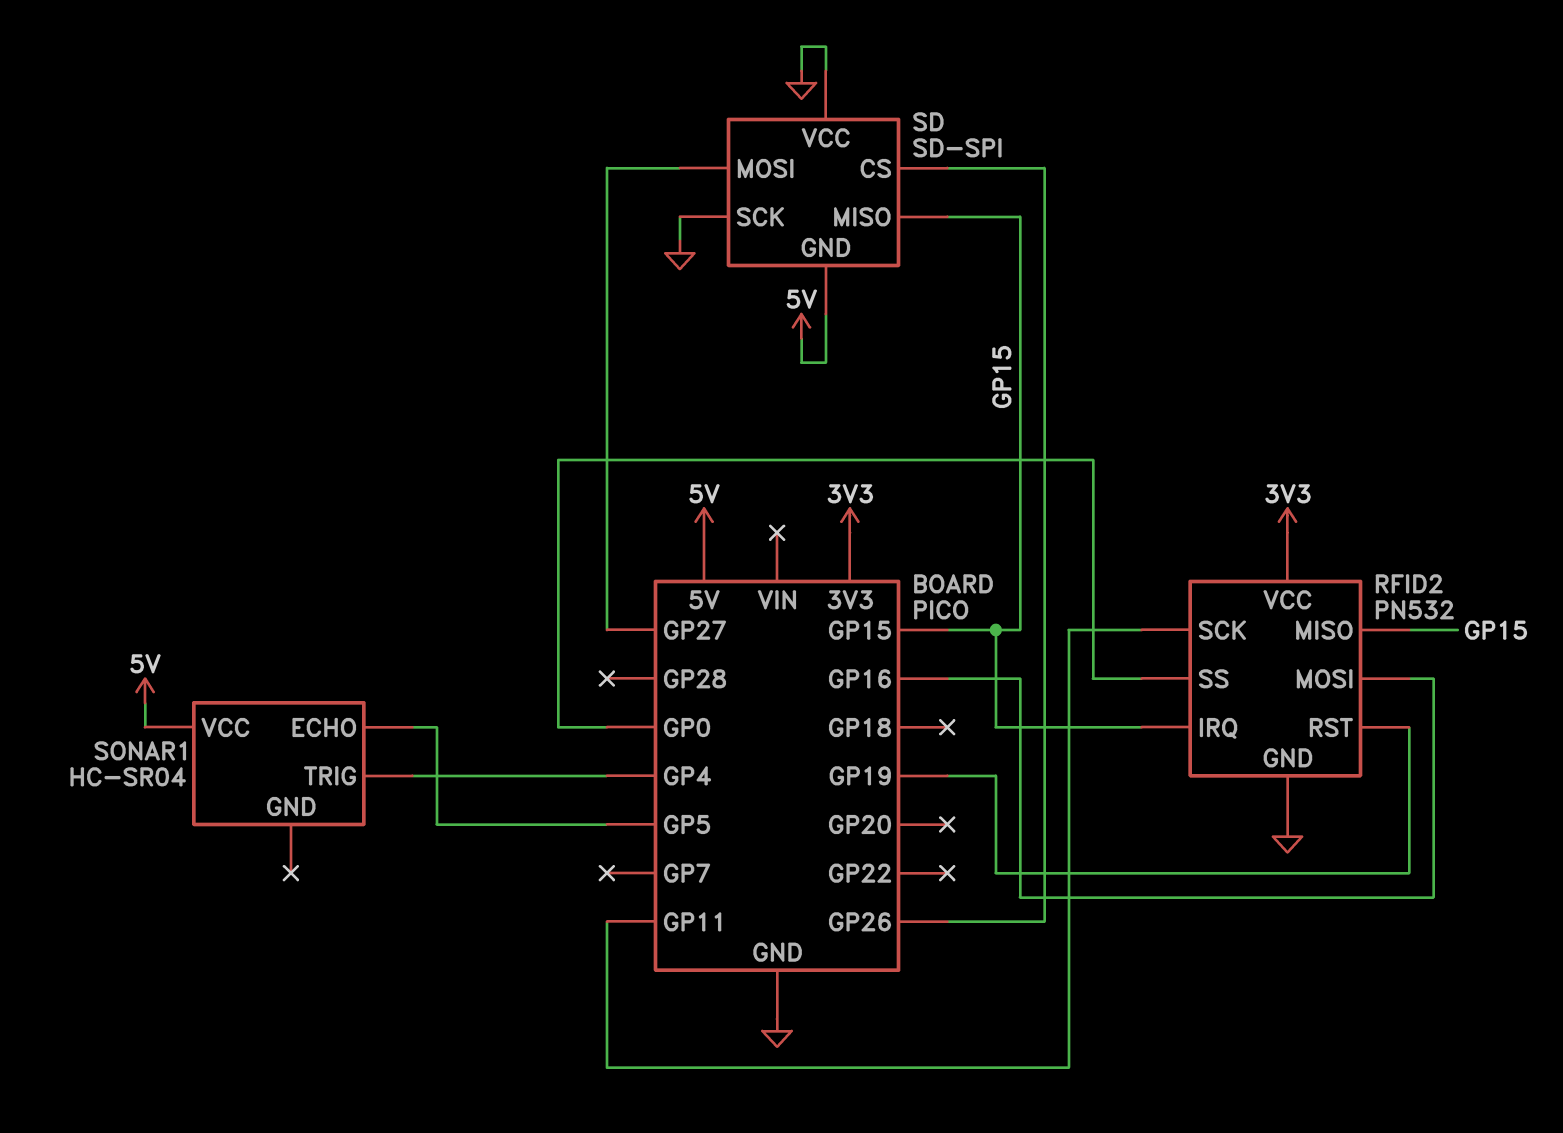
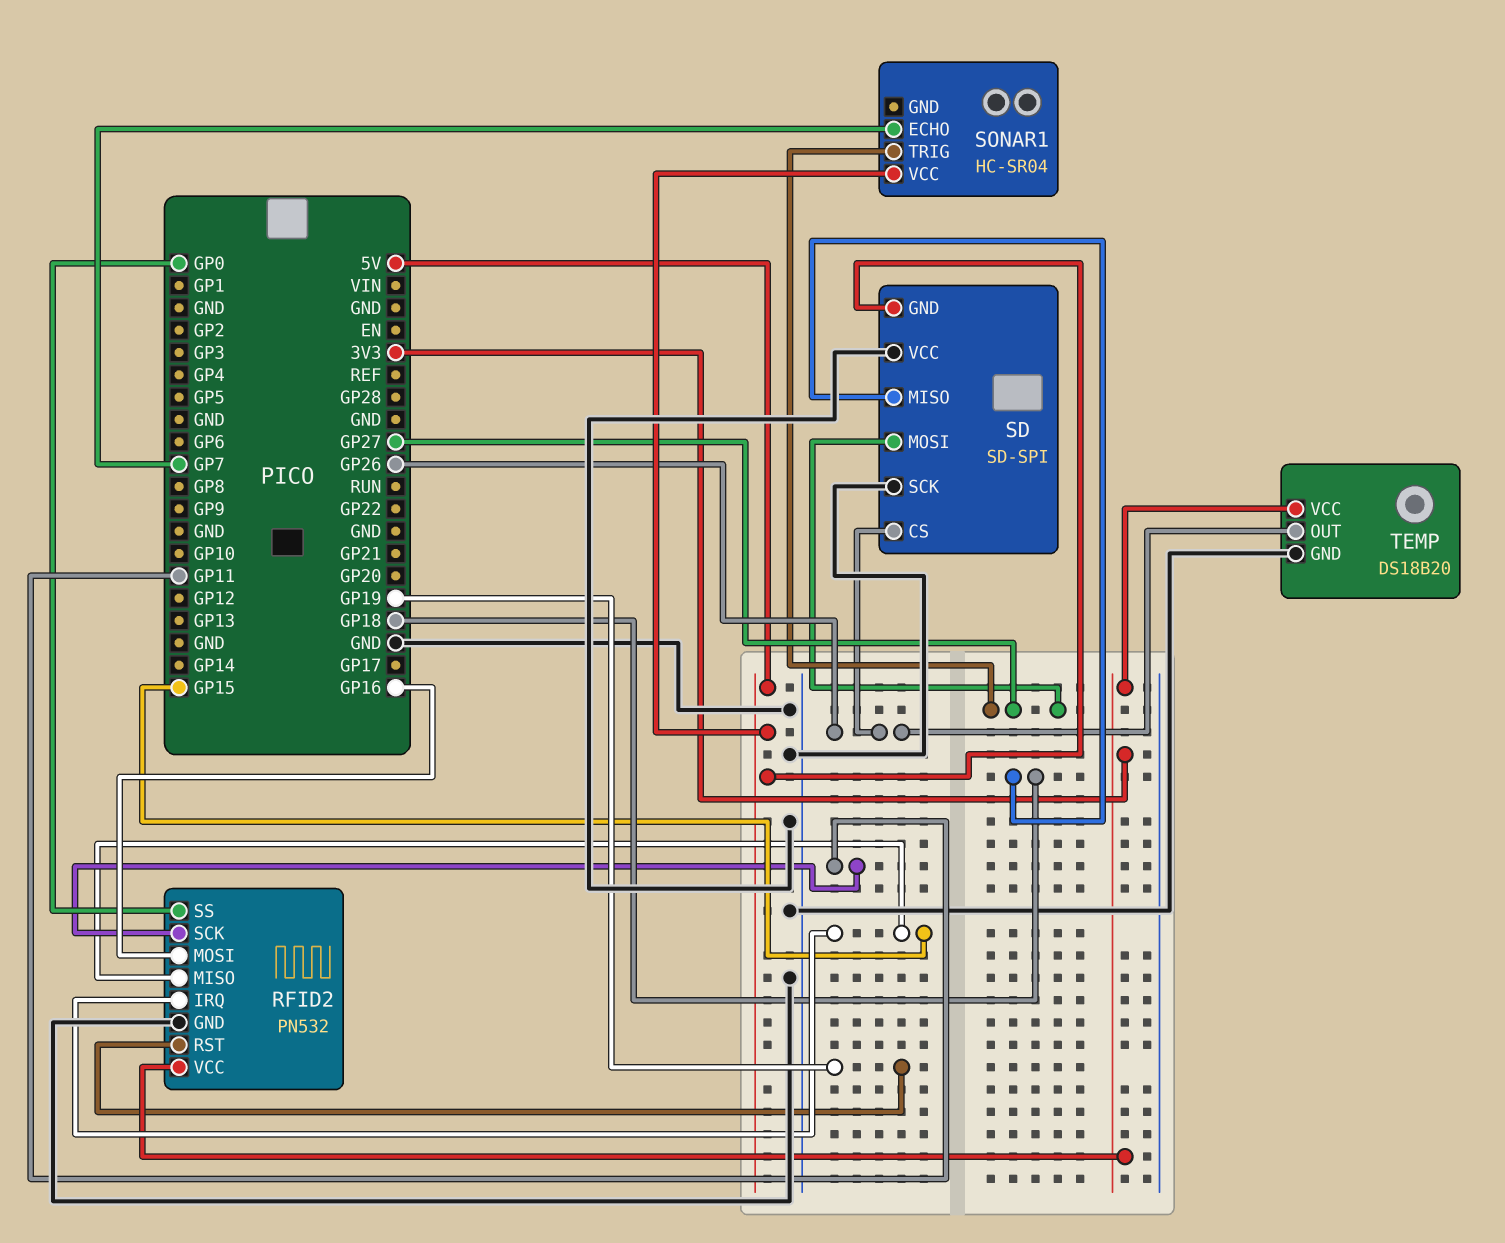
SD pin MISO: GP15 -> GP18
SONAR1 pin ECHO: GP5 -> GP7
SONAR1 pin TRIG: GP4 -> GP27
TEMP: none -> DS18B20
TEMP pin GND: none -> GND
TEMP pin OUT: none -> GP26
TEMP pin VCC: none -> 3V3

